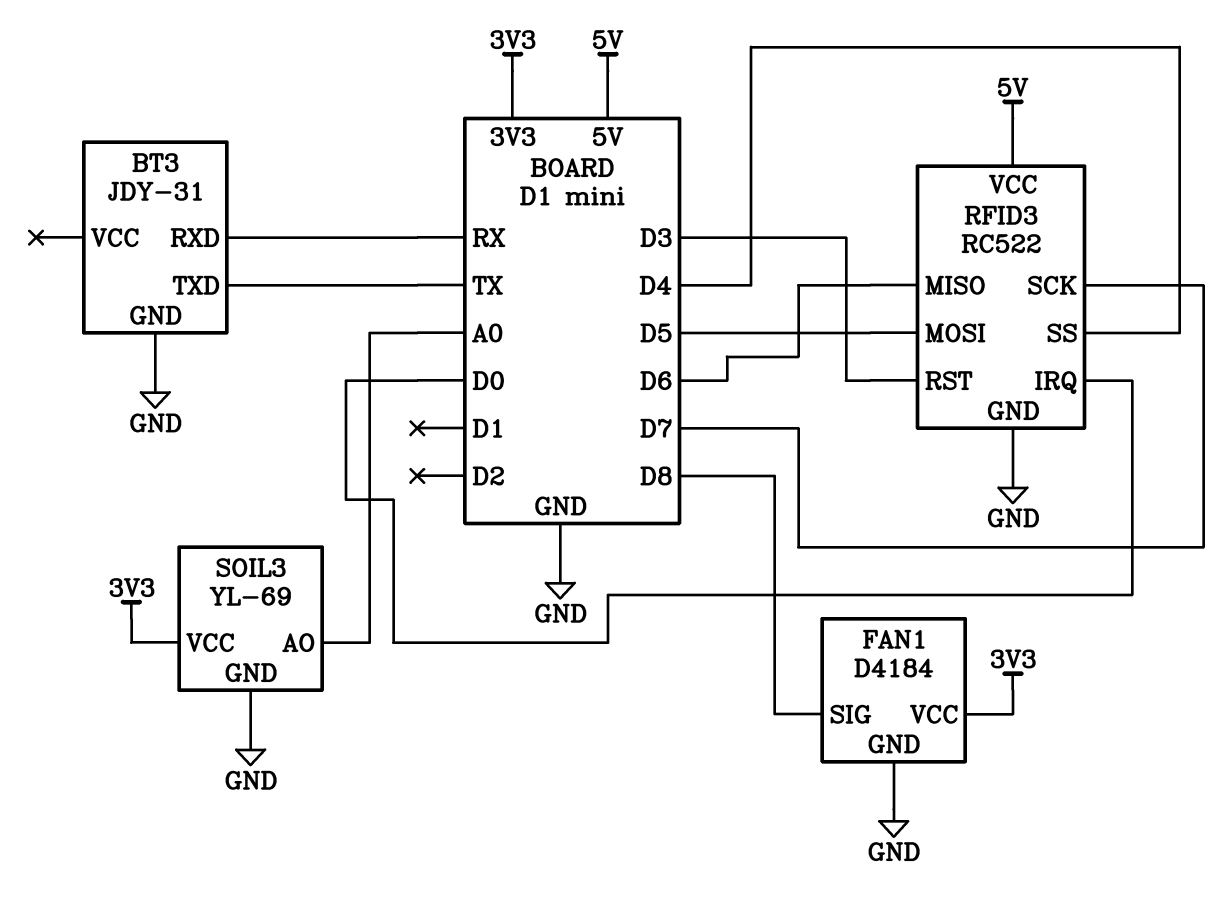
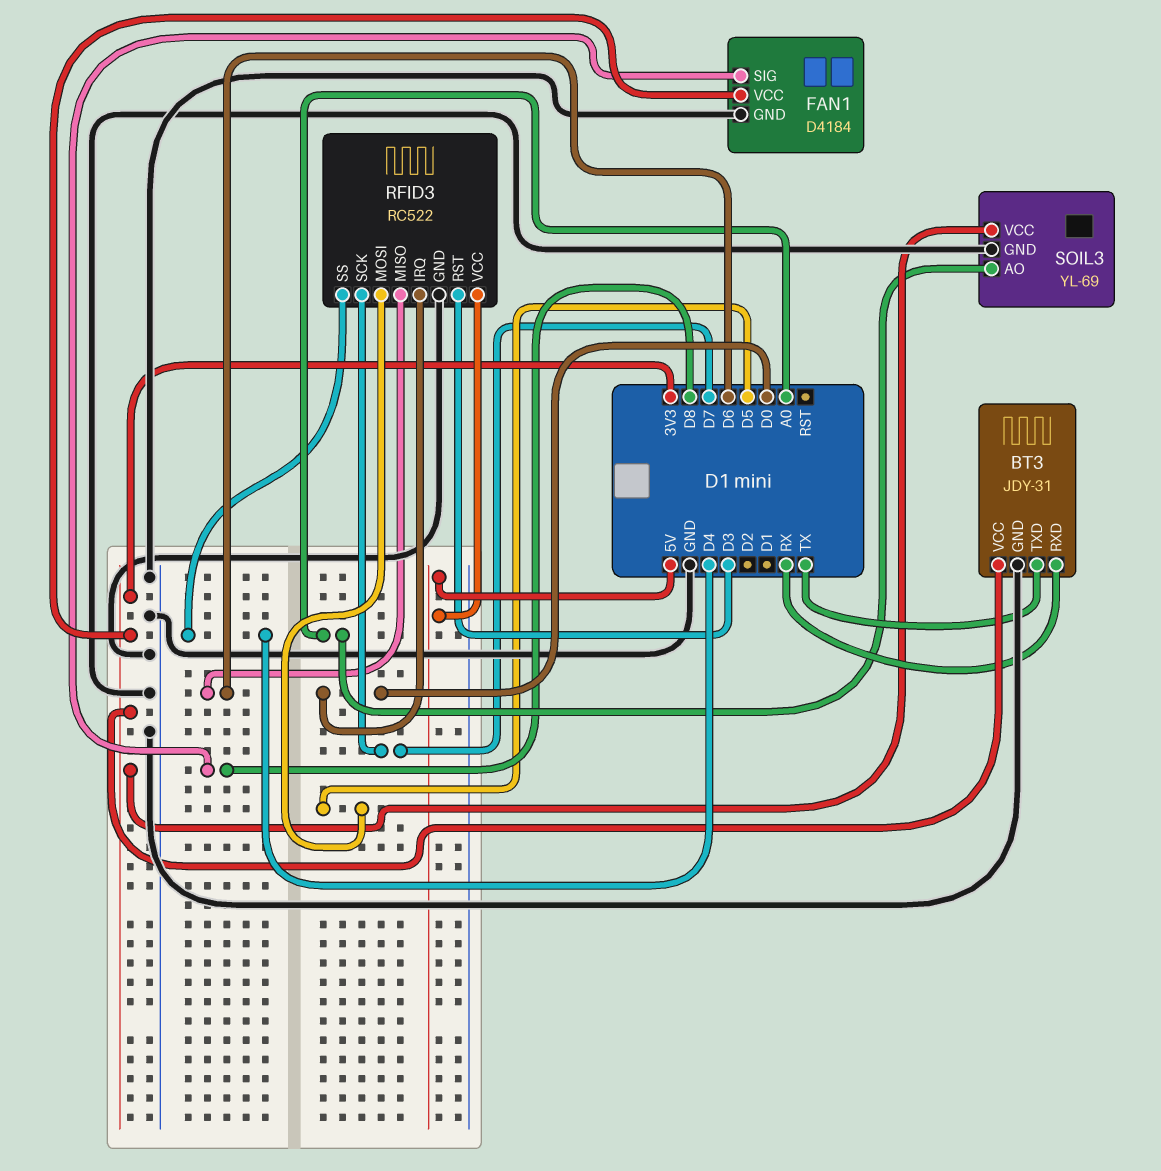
BT3 pin VCC: none -> 3V3

